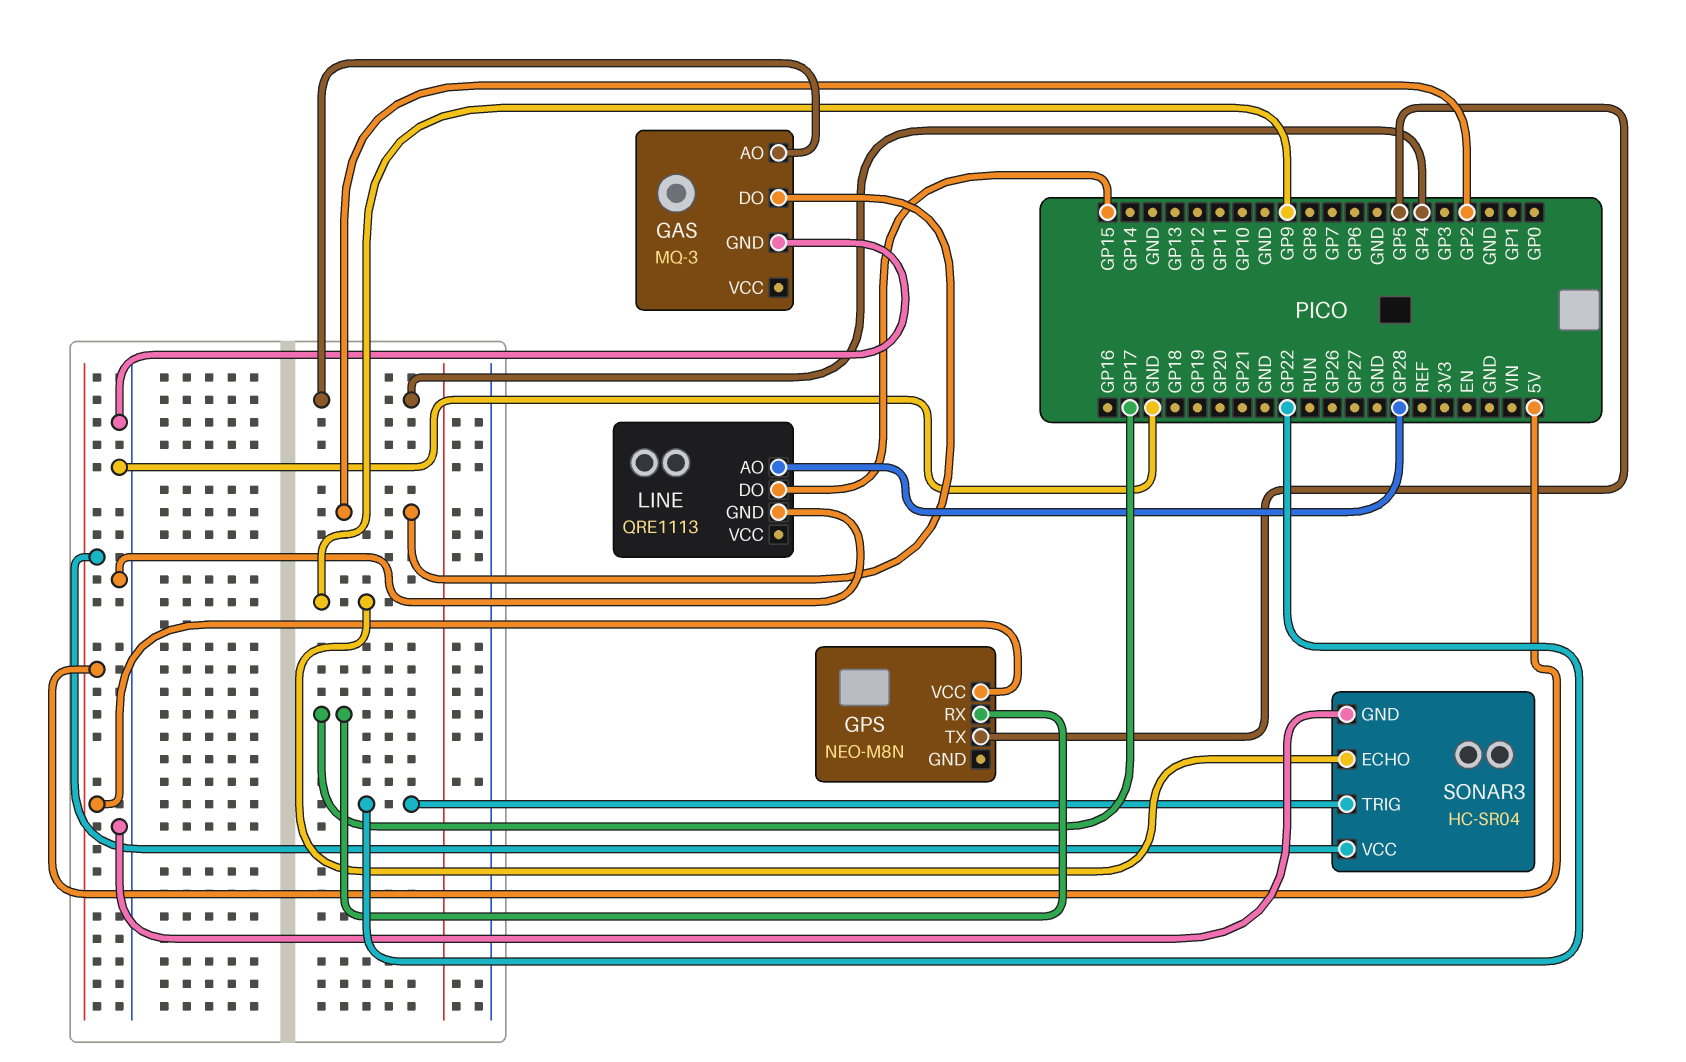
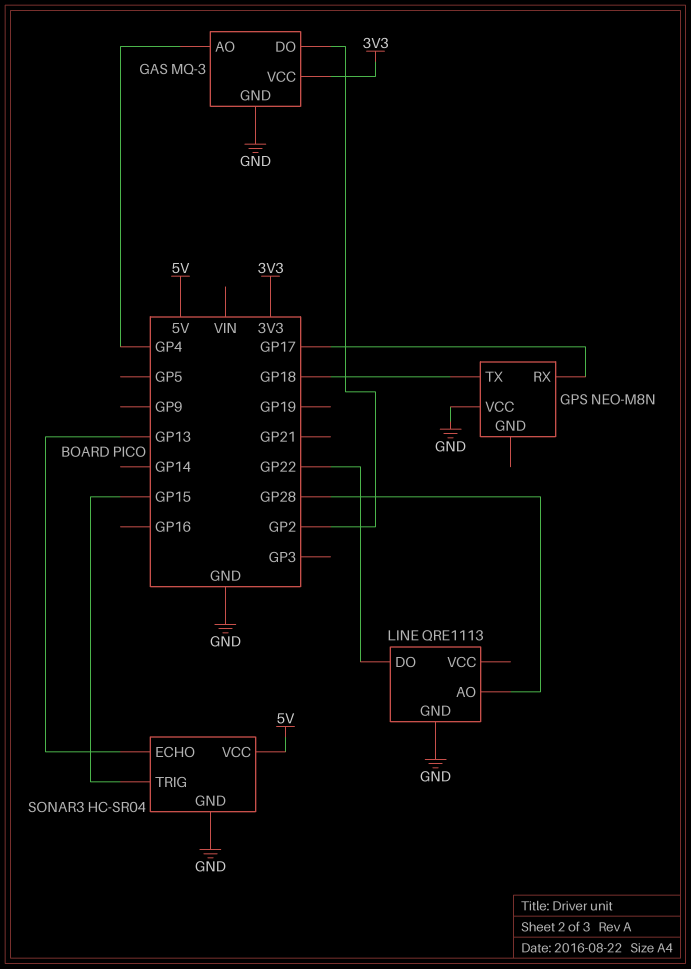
GAS pin VCC: none -> 3V3
GPS pin TX: GP5 -> GP18
GPS pin VCC: 5V -> GND
LINE pin DO: GP15 -> GP22
SONAR3 pin ECHO: GP9 -> GP13
SONAR3 pin TRIG: GP22 -> GP15

